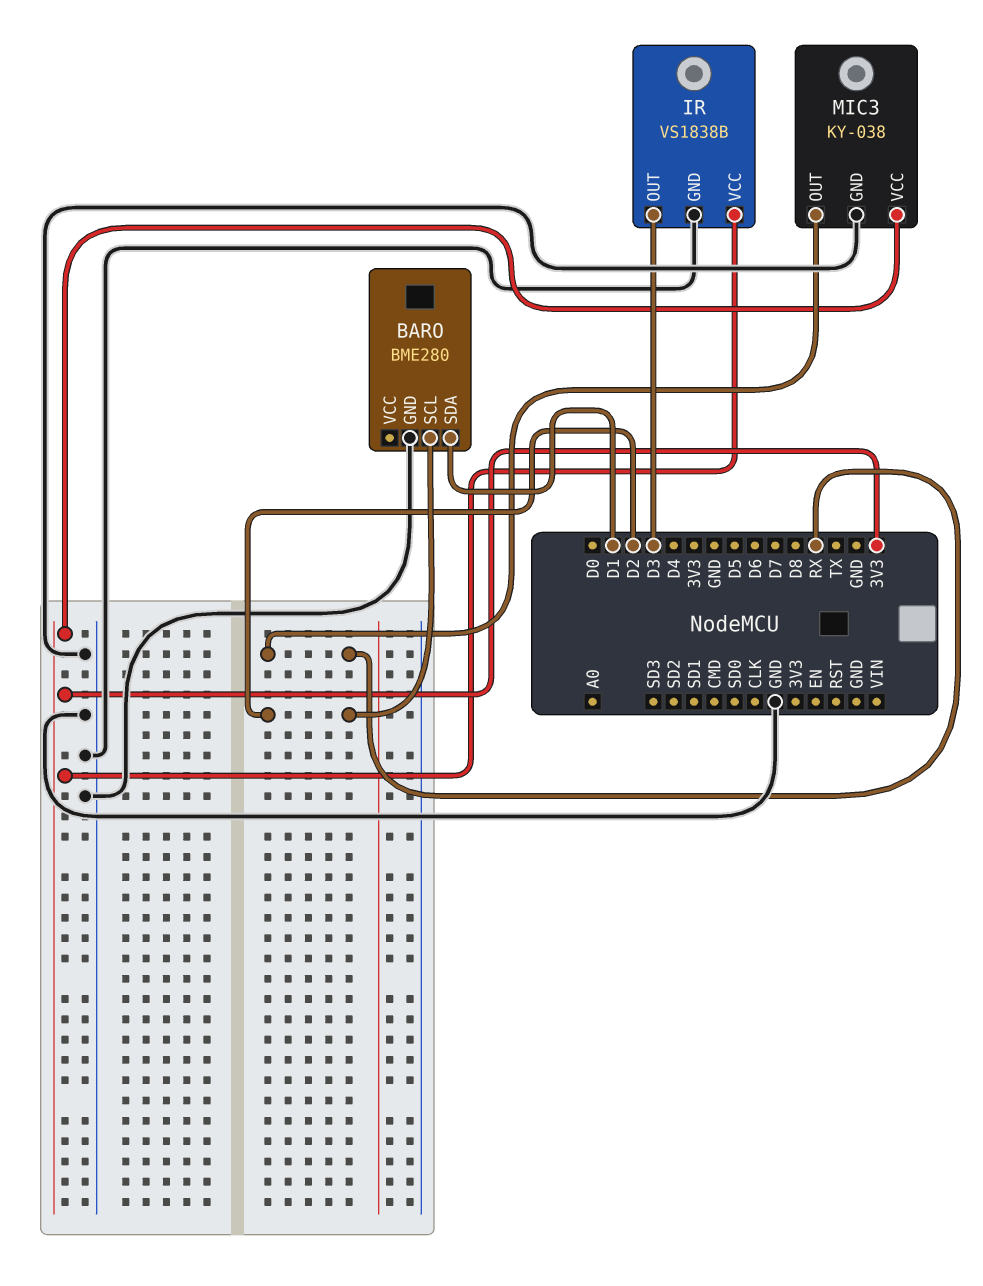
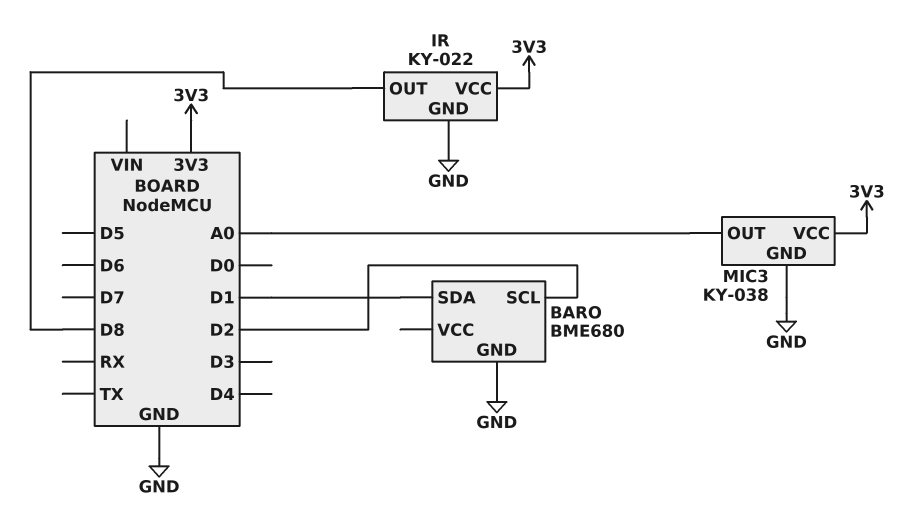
BARO: BME280 -> BME680
IR: VS1838B -> KY-022
IR pin OUT: D3 -> D8
MIC3 pin OUT: RX -> A0

